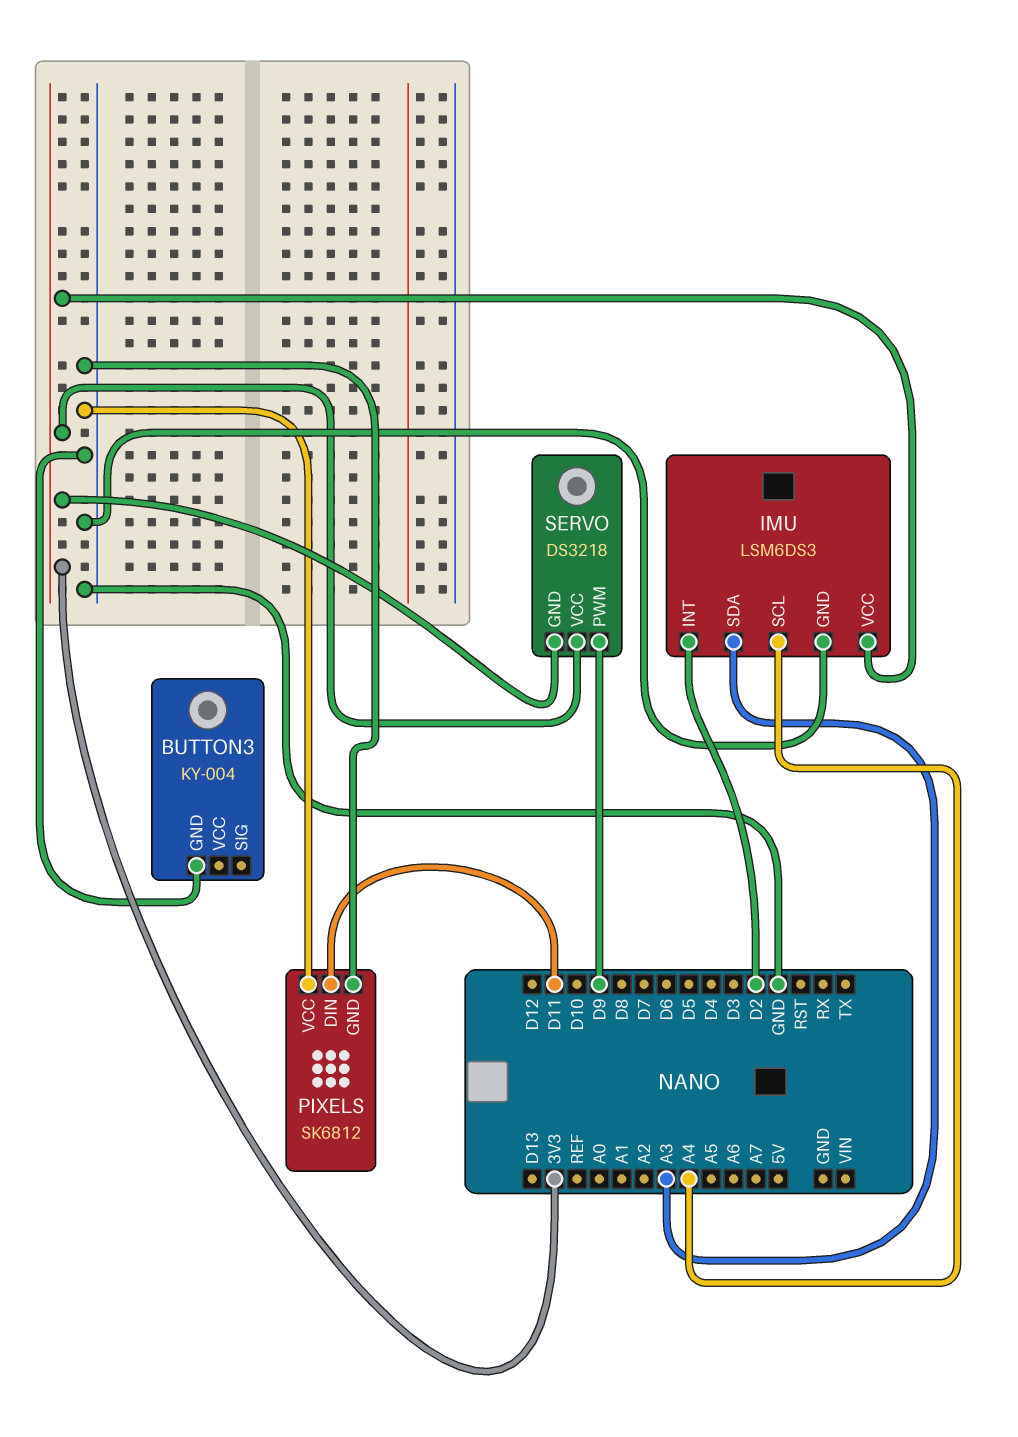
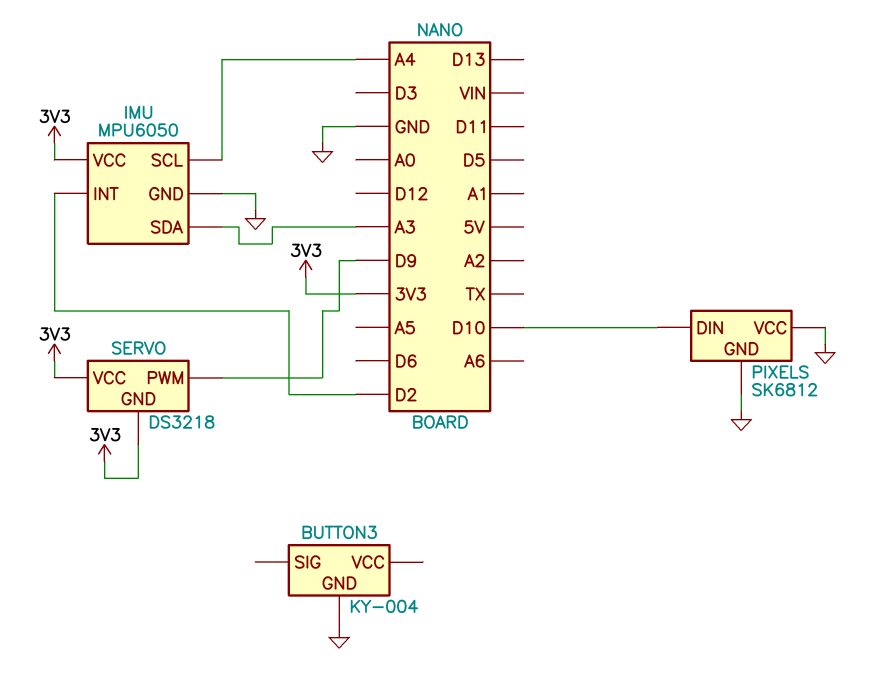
IMU: LSM6DS3 -> MPU6050
PIXELS pin DIN: D11 -> D10

